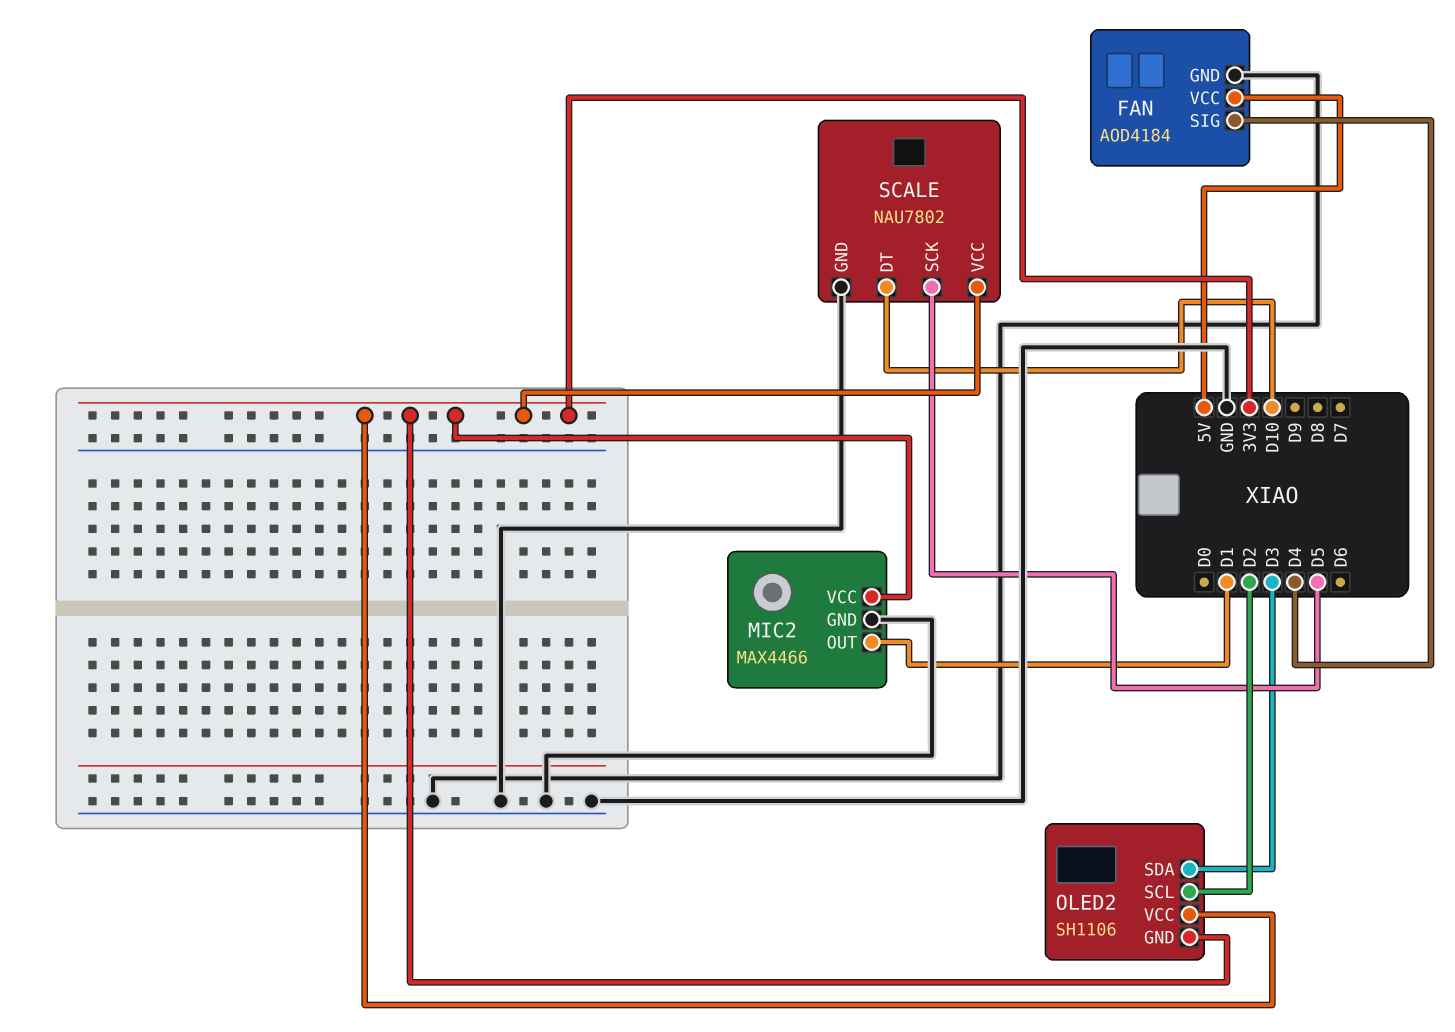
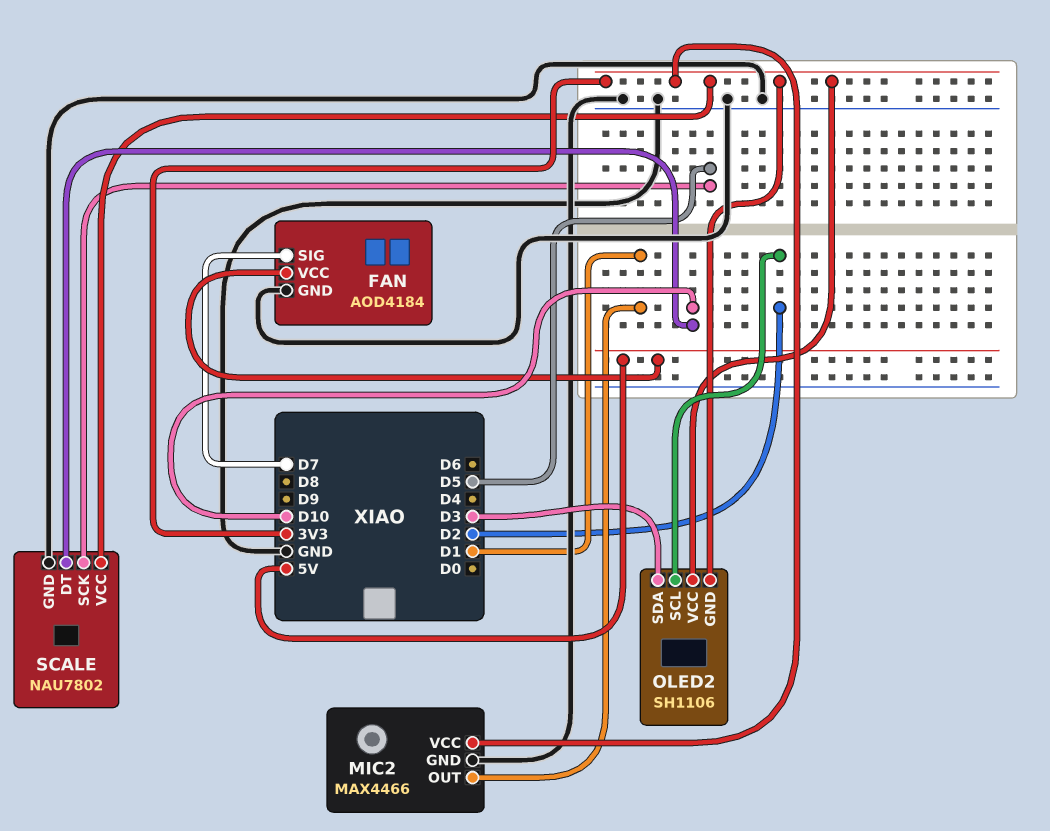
FAN pin SIG: D4 -> D7

